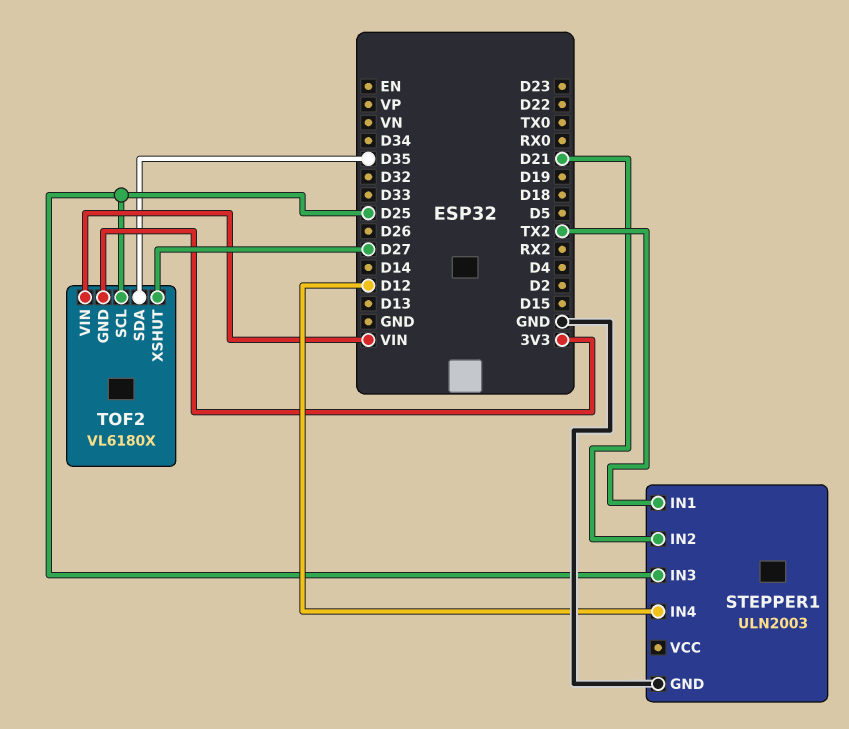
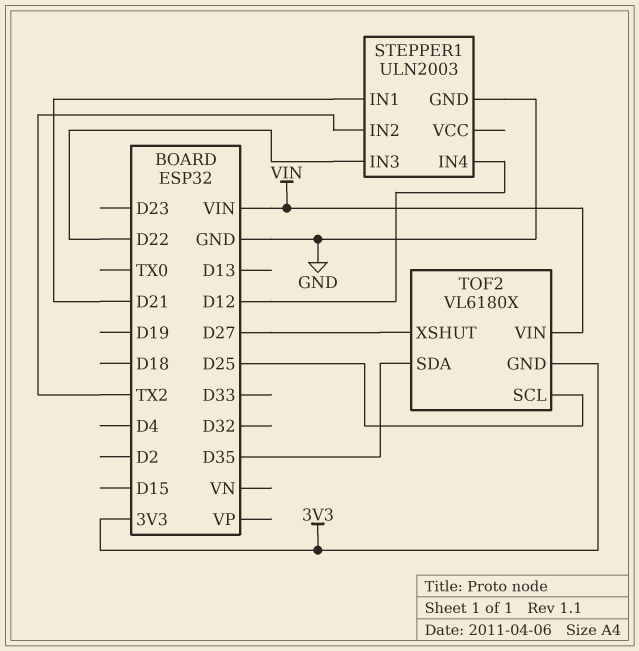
STEPPER1 pin IN1: TX2 -> D21
STEPPER1 pin IN2: D21 -> TX2
STEPPER1 pin IN3: D25 -> D22

